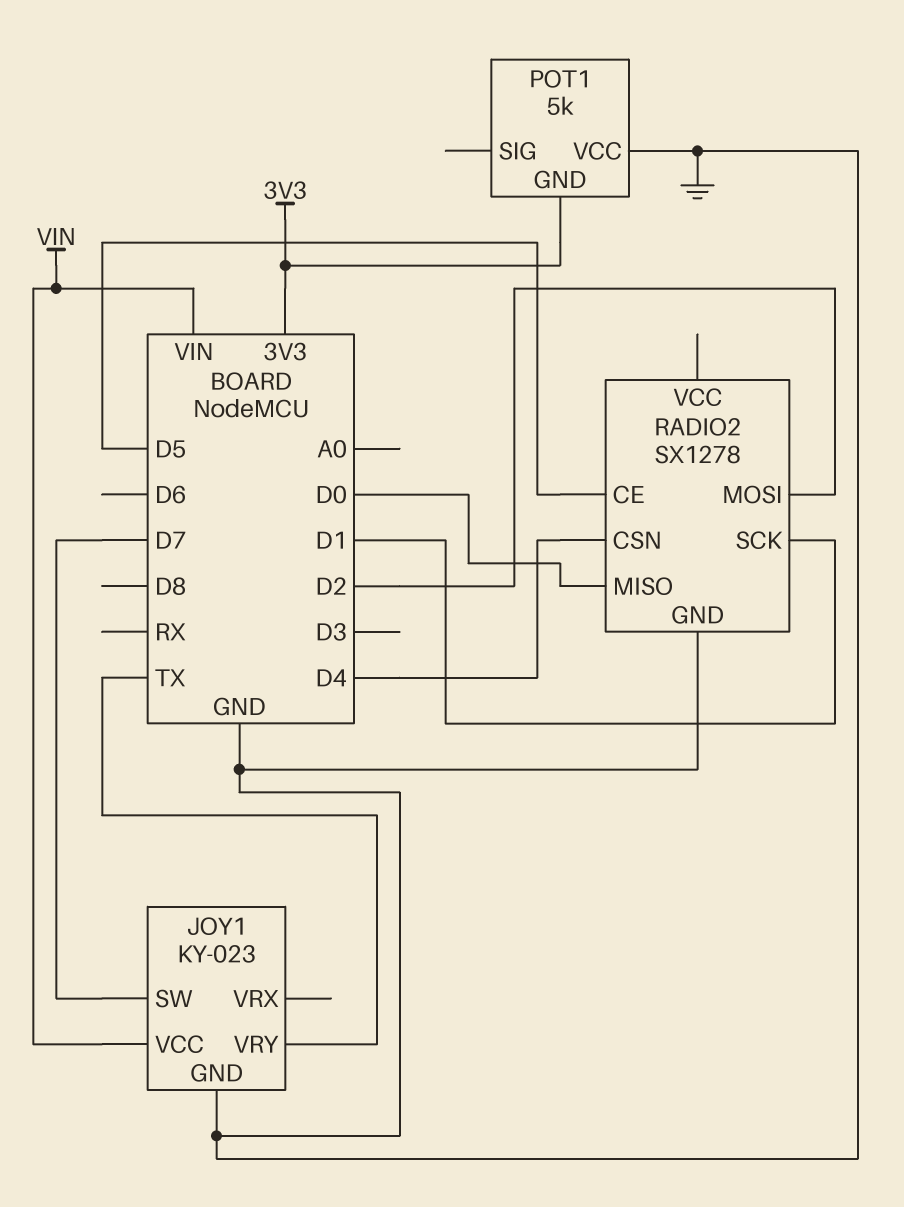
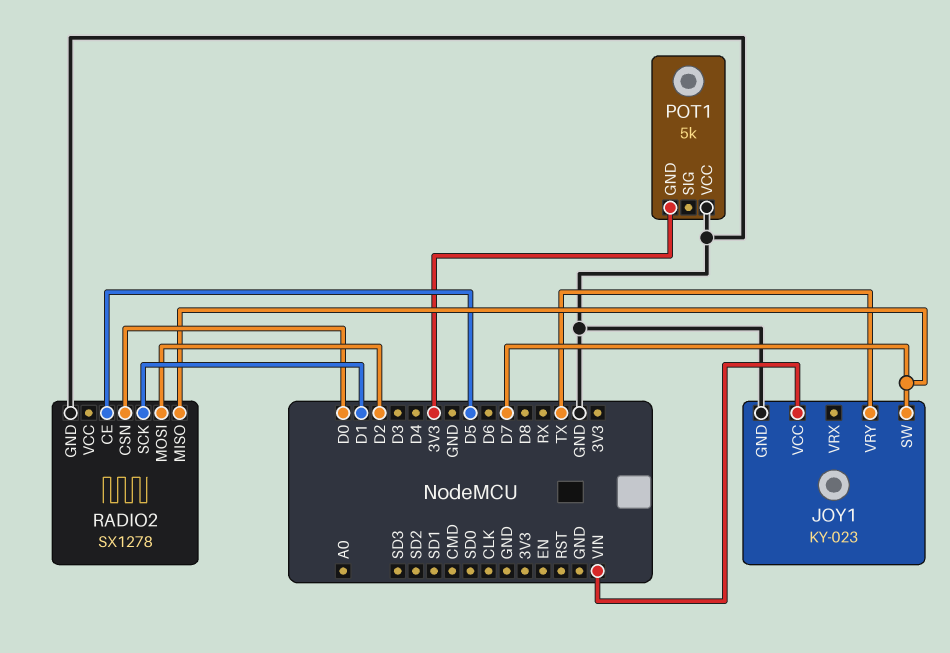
RADIO2 pin CSN: D4 -> D0
RADIO2 pin MISO: D0 -> D7

